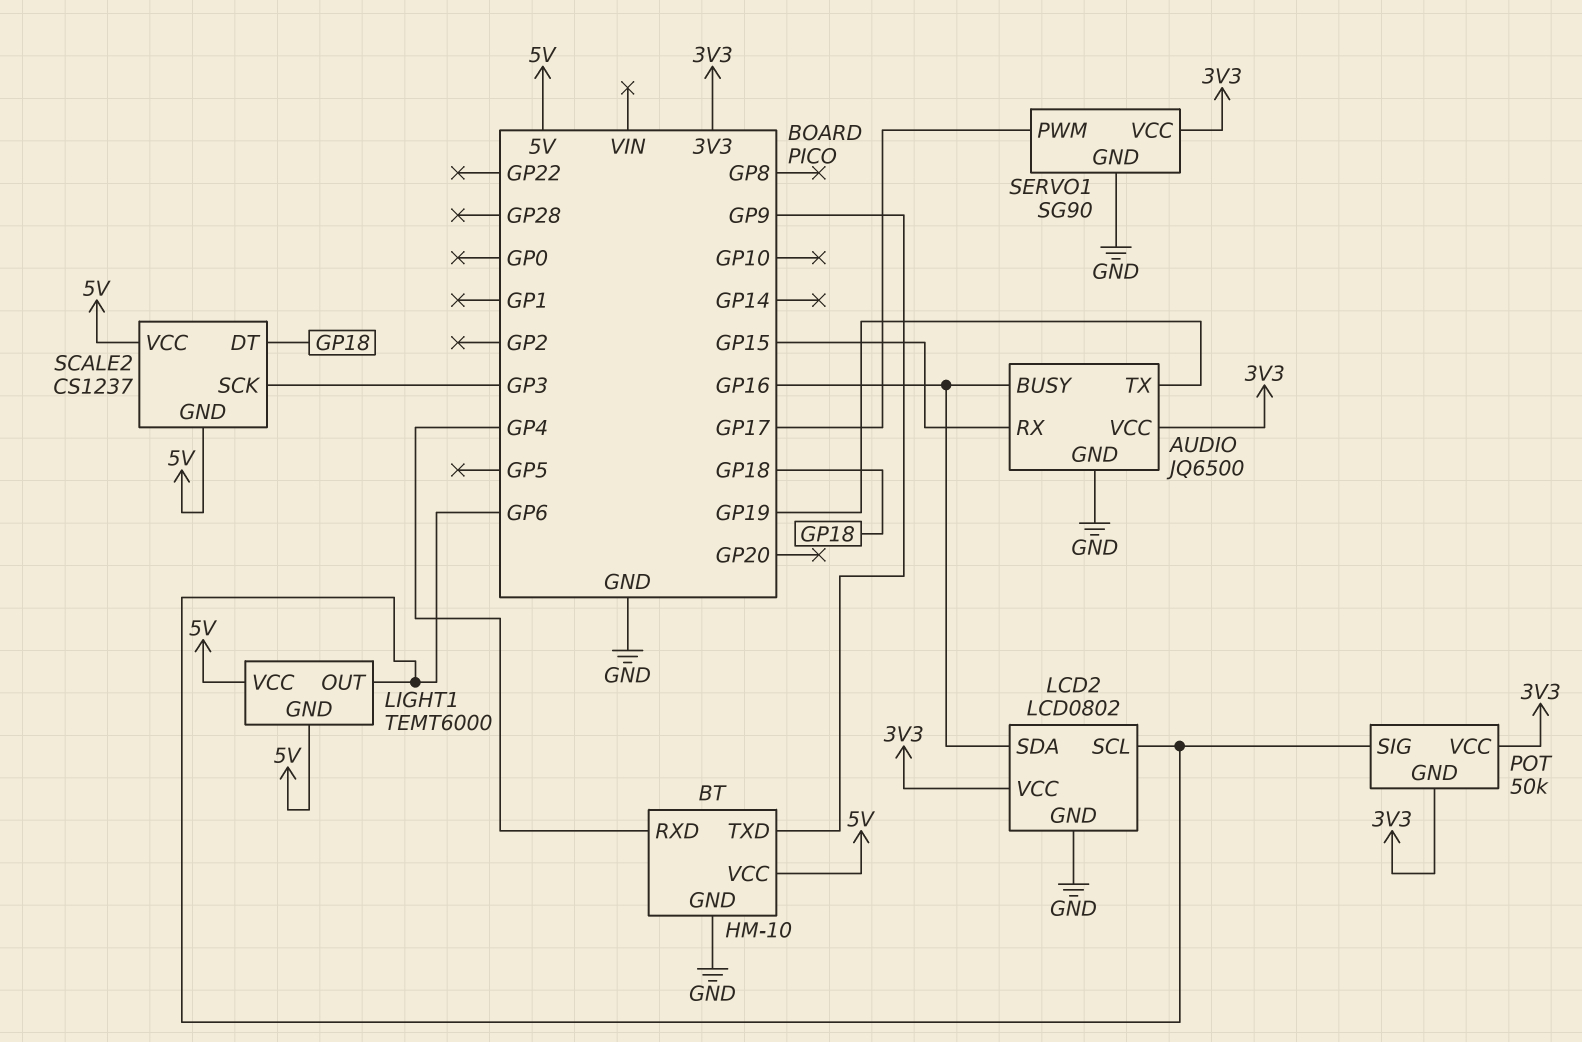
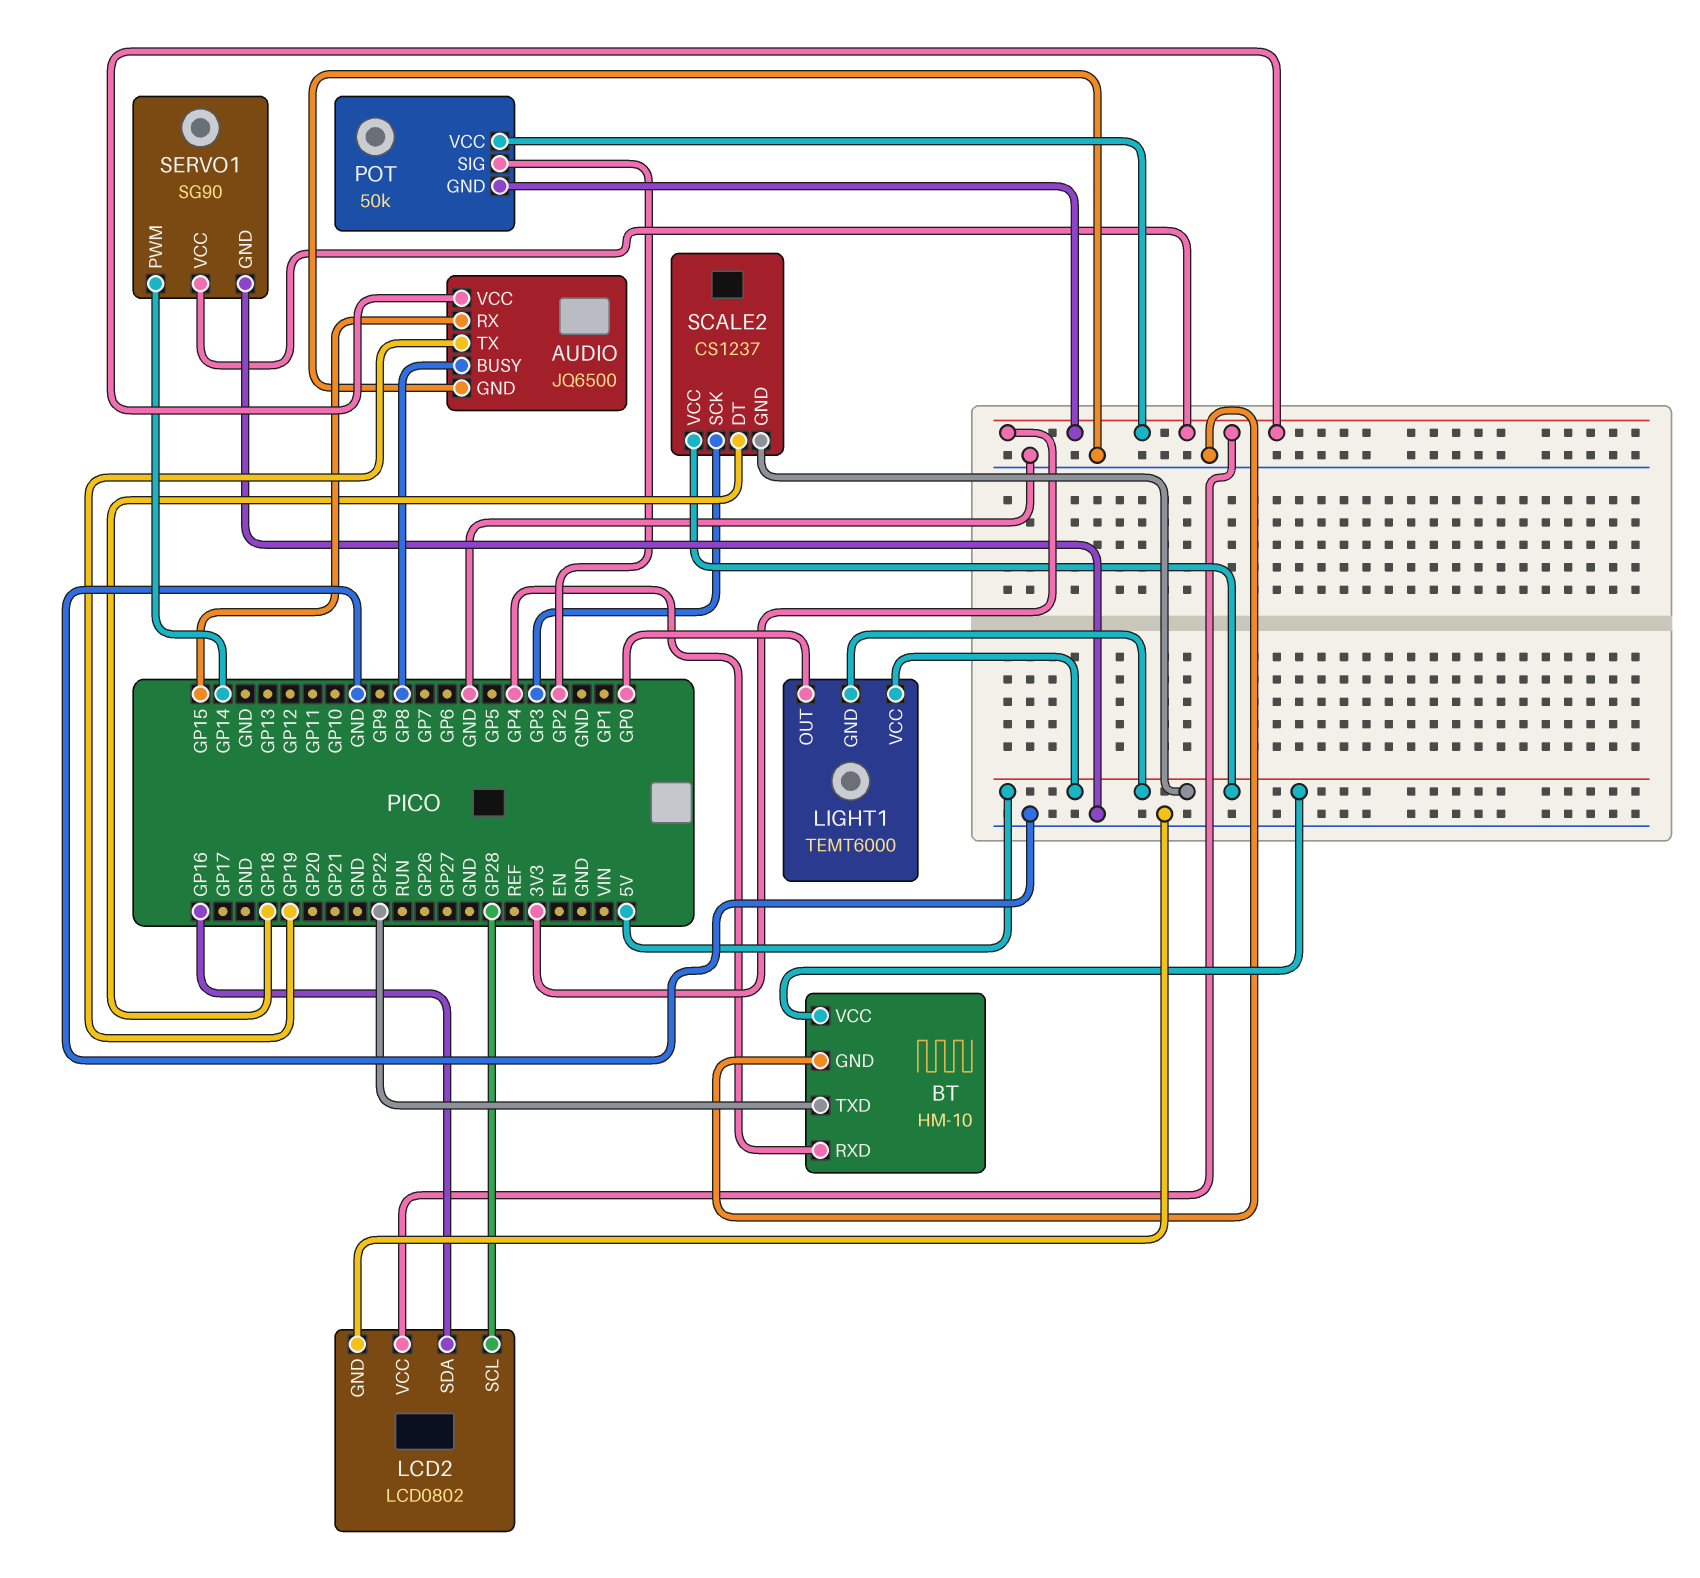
AUDIO pin BUSY: GP16 -> GP8
BT pin TXD: GP9 -> GP22
LCD2 pin SCL: GP6 -> GP28
LIGHT1 pin OUT: GP6 -> GP0
POT pin SIG: GP6 -> GP2
SERVO1 pin PWM: GP17 -> GP14

